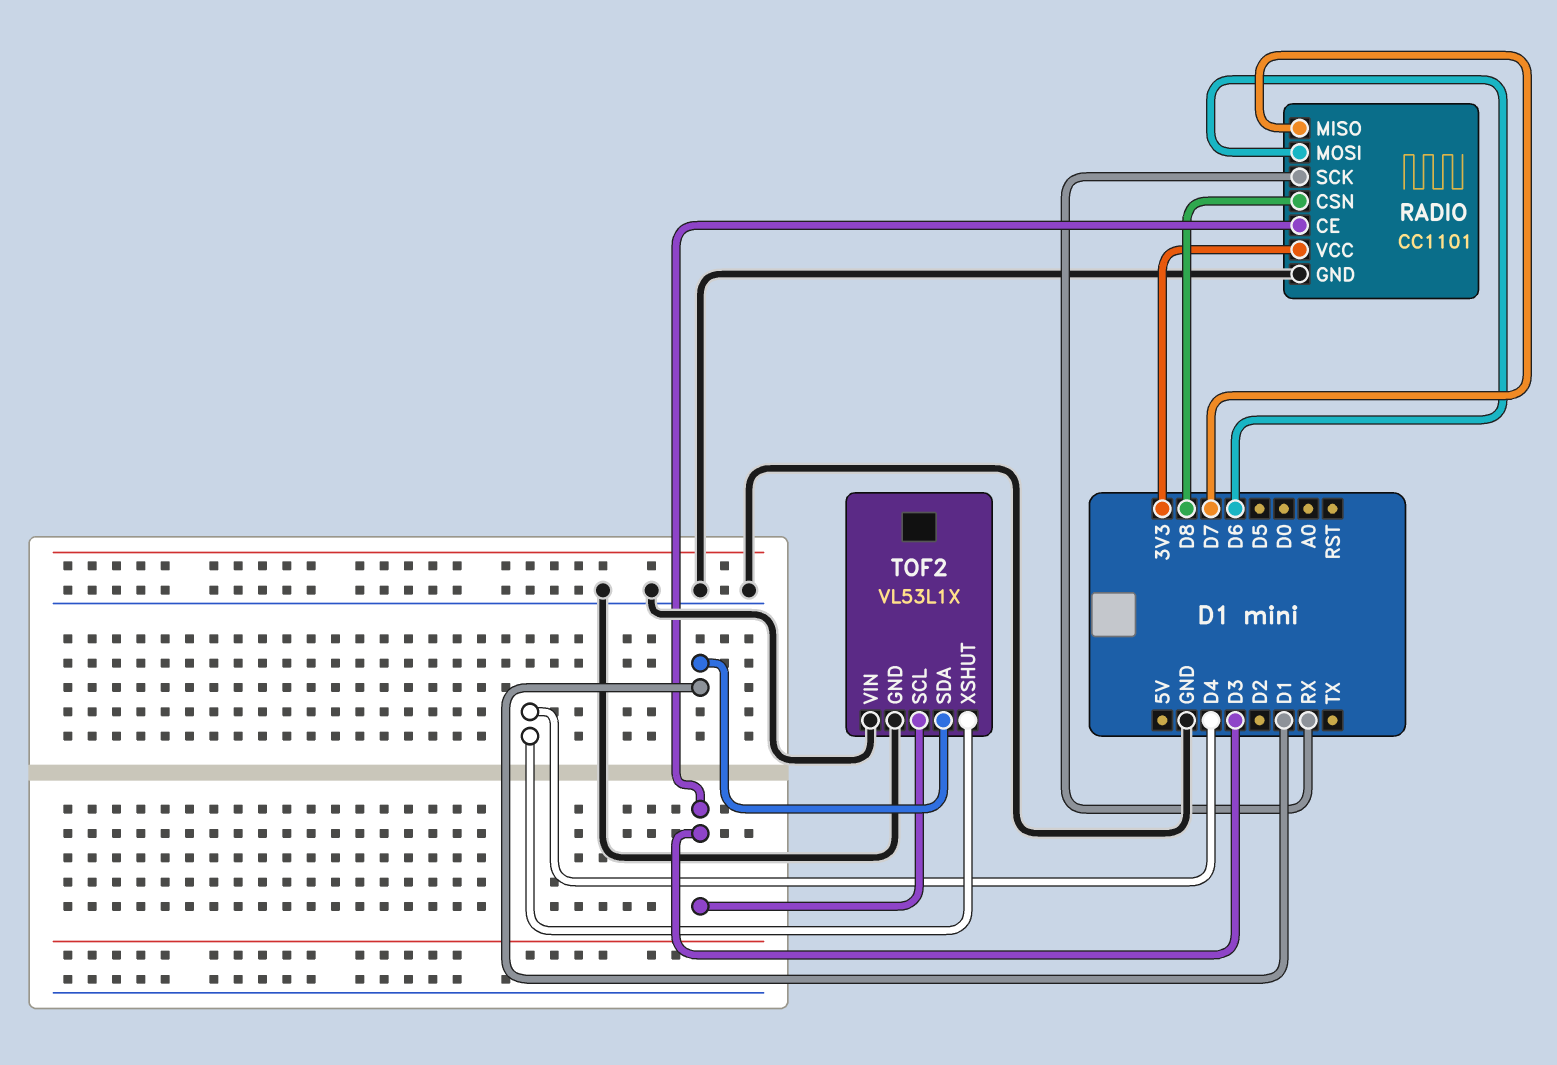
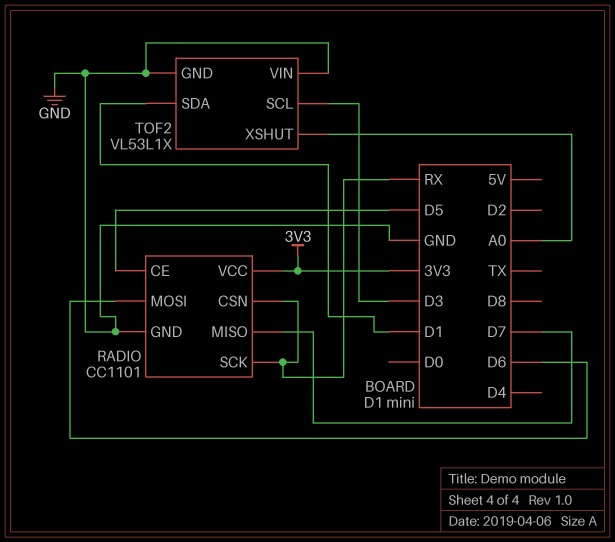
RADIO pin CE: D3 -> D5
RADIO pin CSN: D8 -> RX
TOF2 pin XSHUT: D4 -> A0

